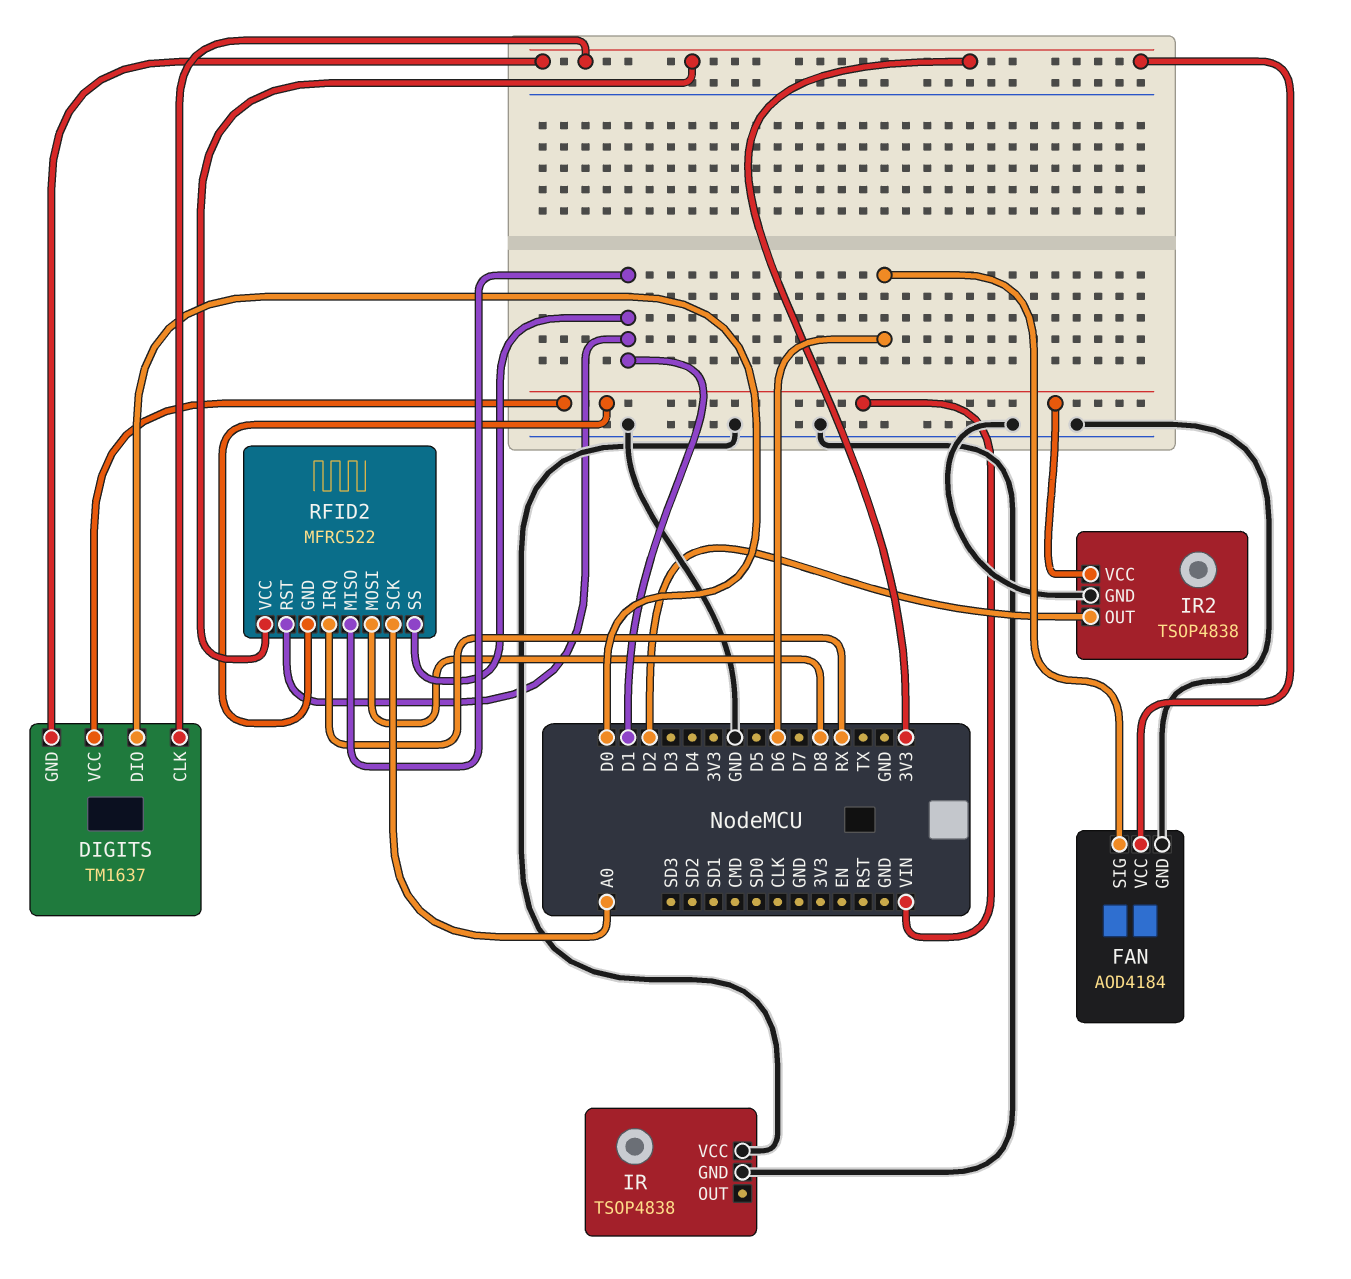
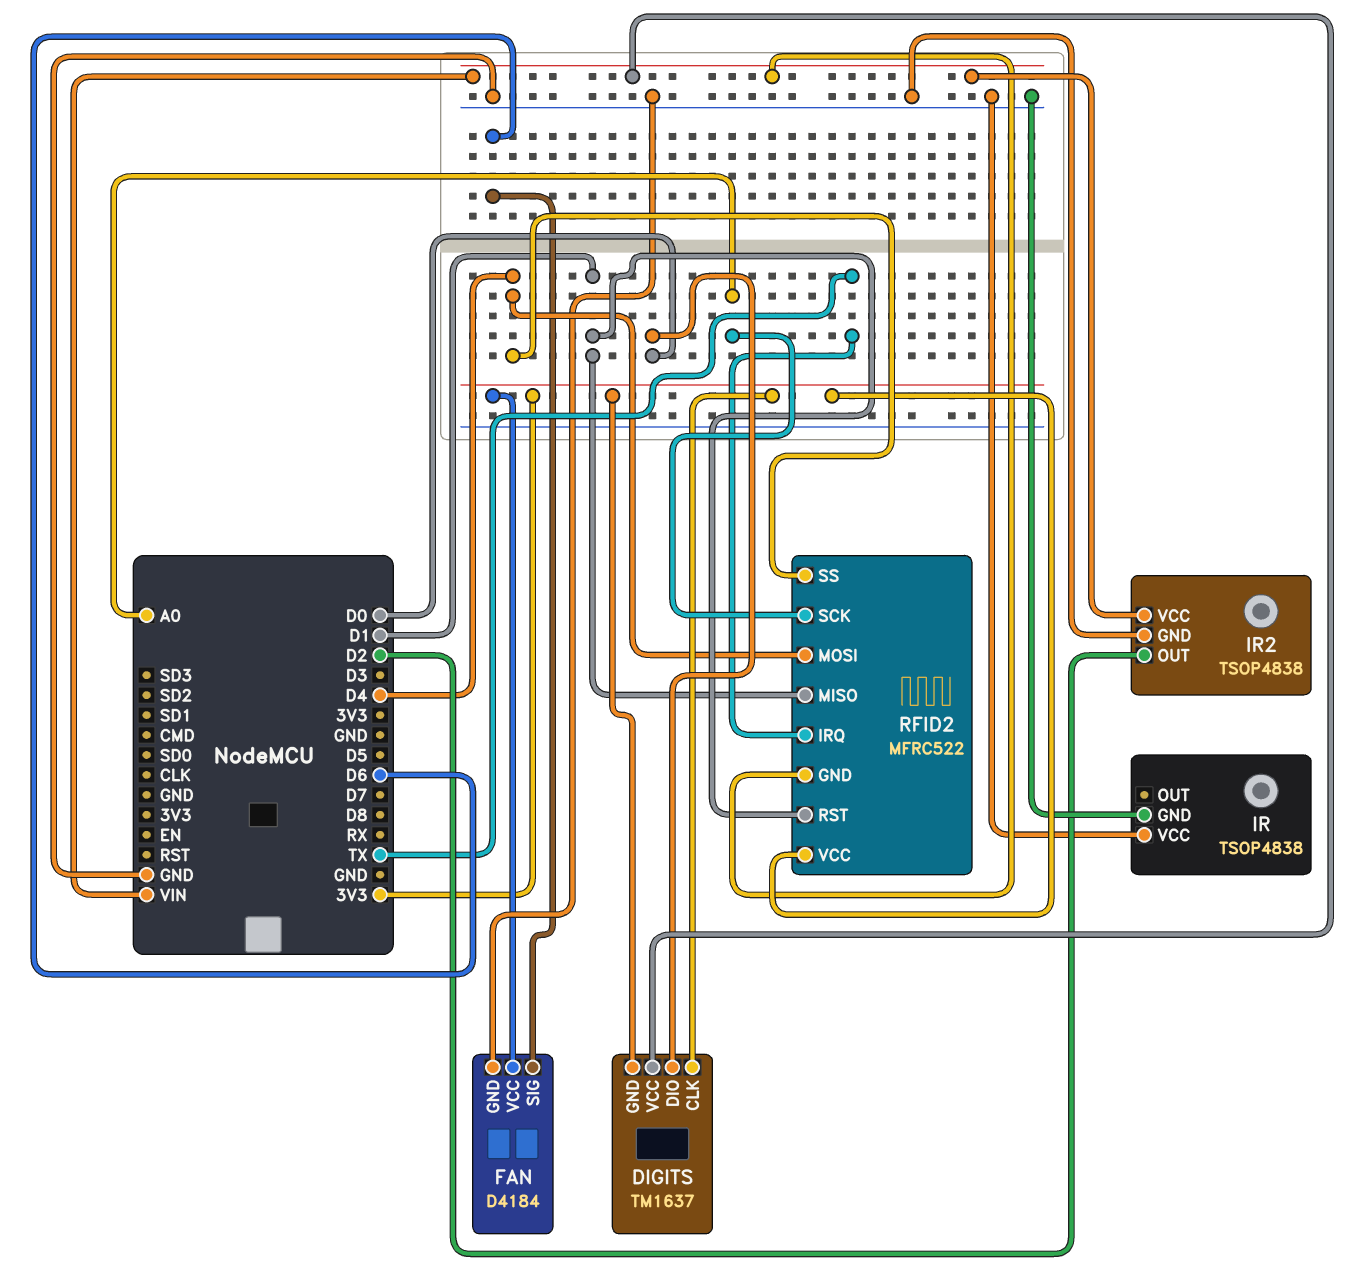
FAN: AOD4184 -> D4184
RFID2 pin IRQ: RX -> TX
RFID2 pin MOSI: D8 -> D4
RFID2 pin SS: D1 -> D4

